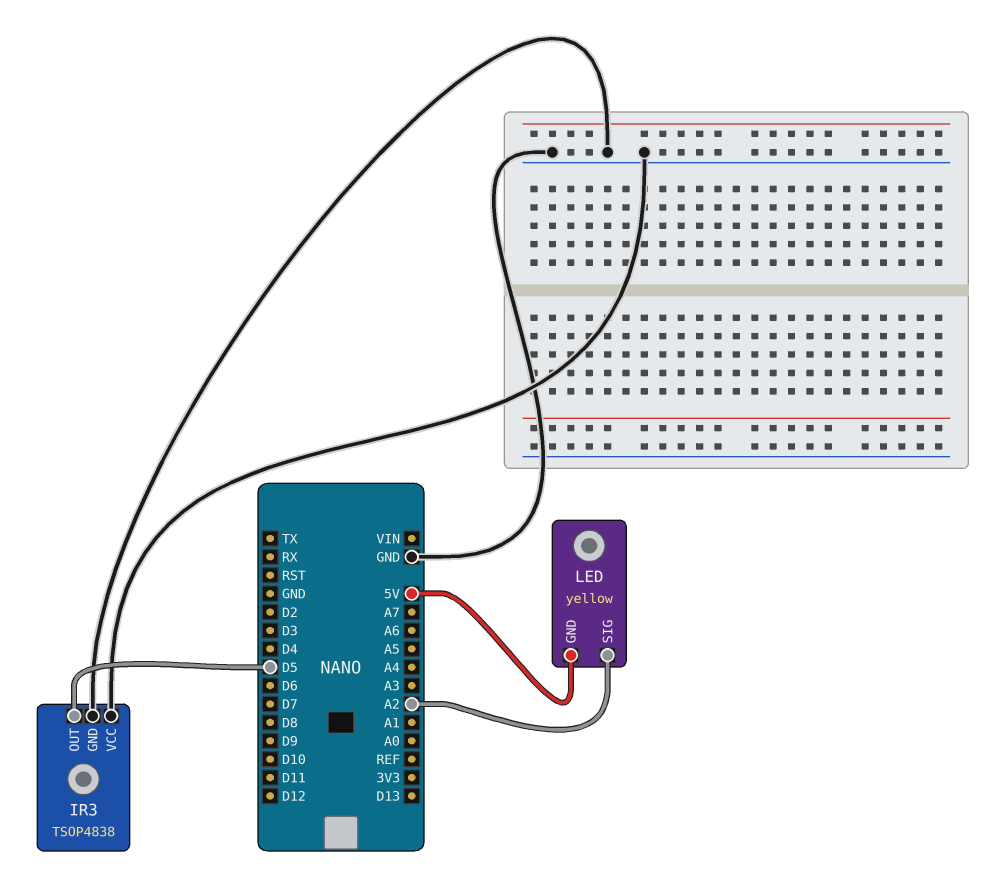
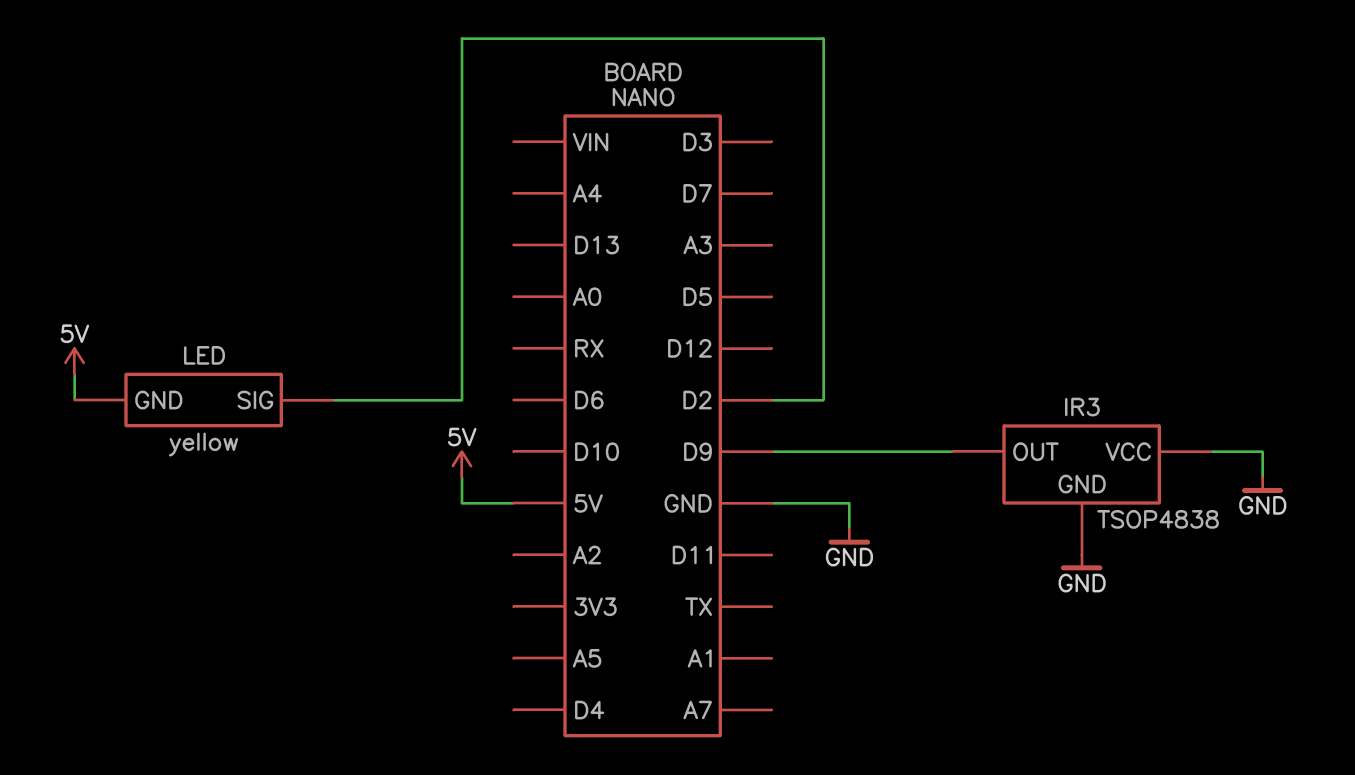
IR3 pin OUT: D5 -> D9
LED pin SIG: A2 -> D2

